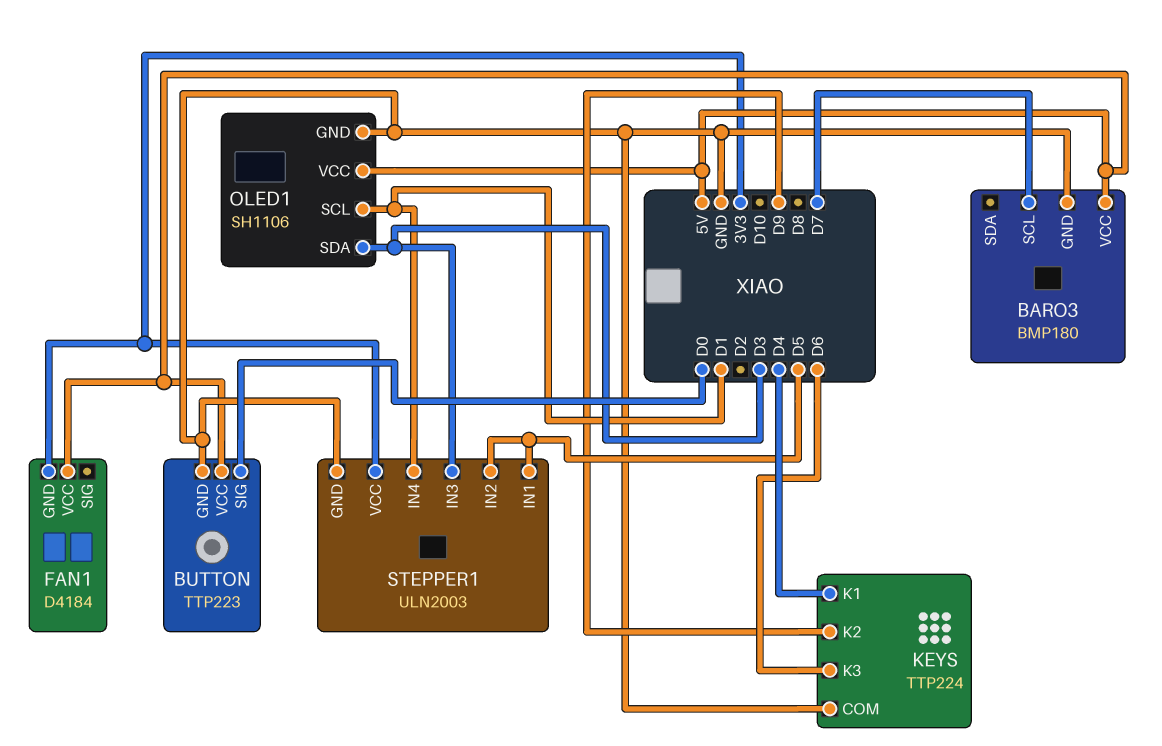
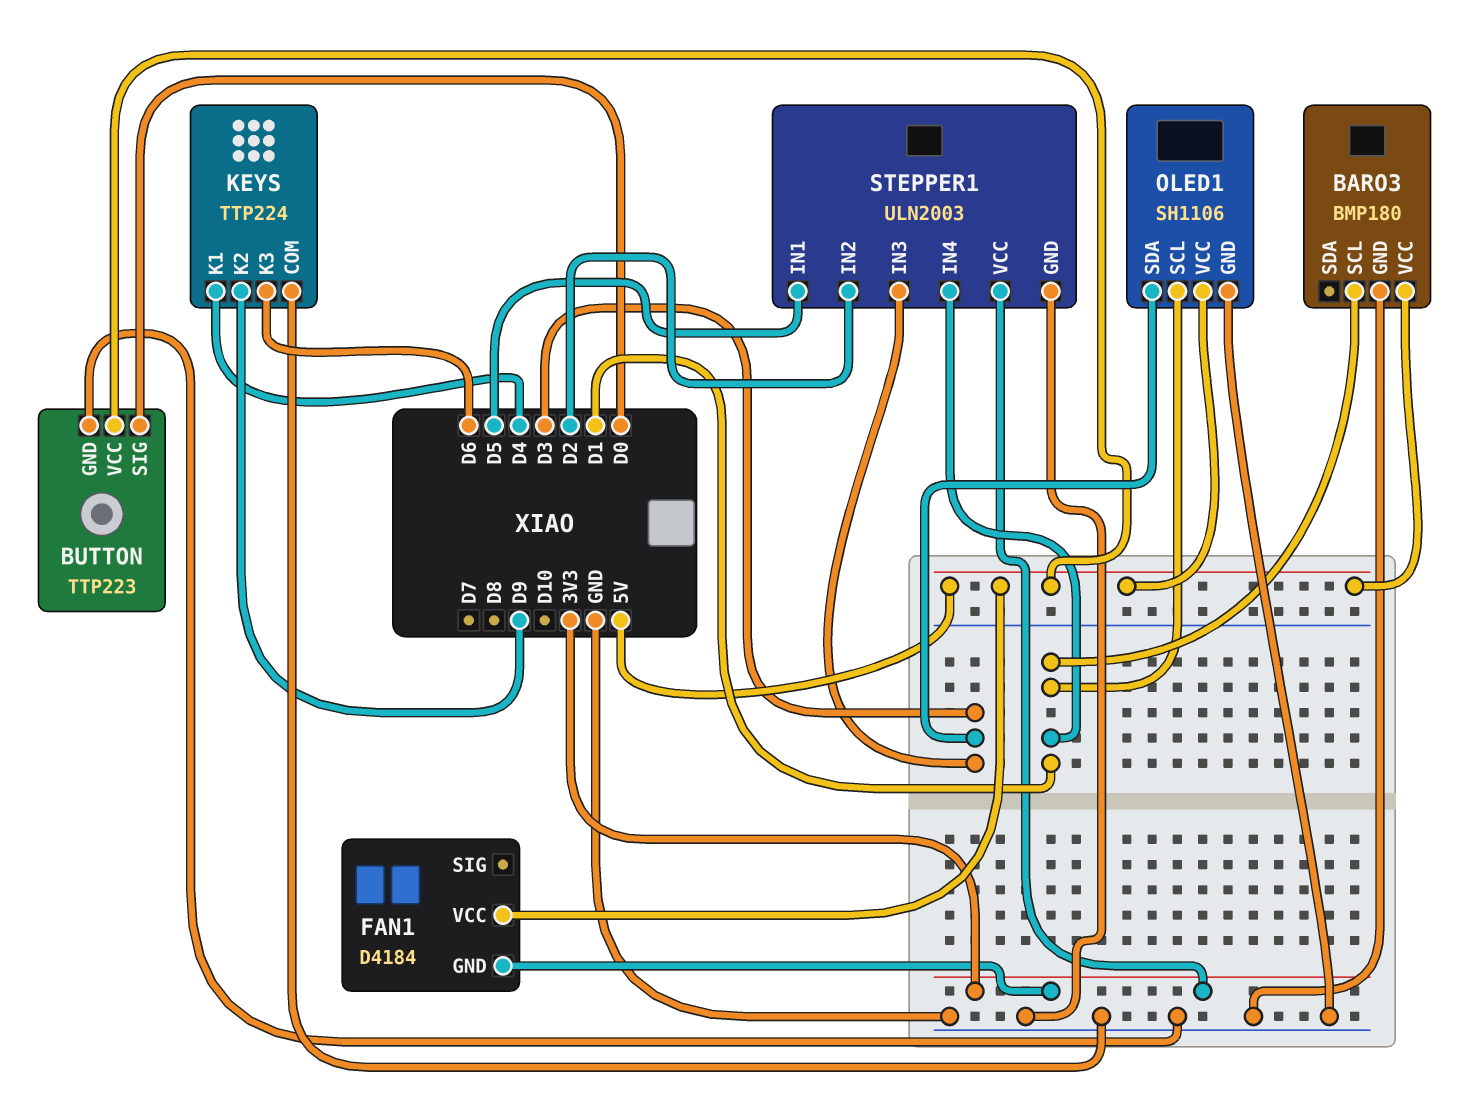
BARO3 pin SCL: D7 -> D1
STEPPER1 pin IN2: D5 -> D2

